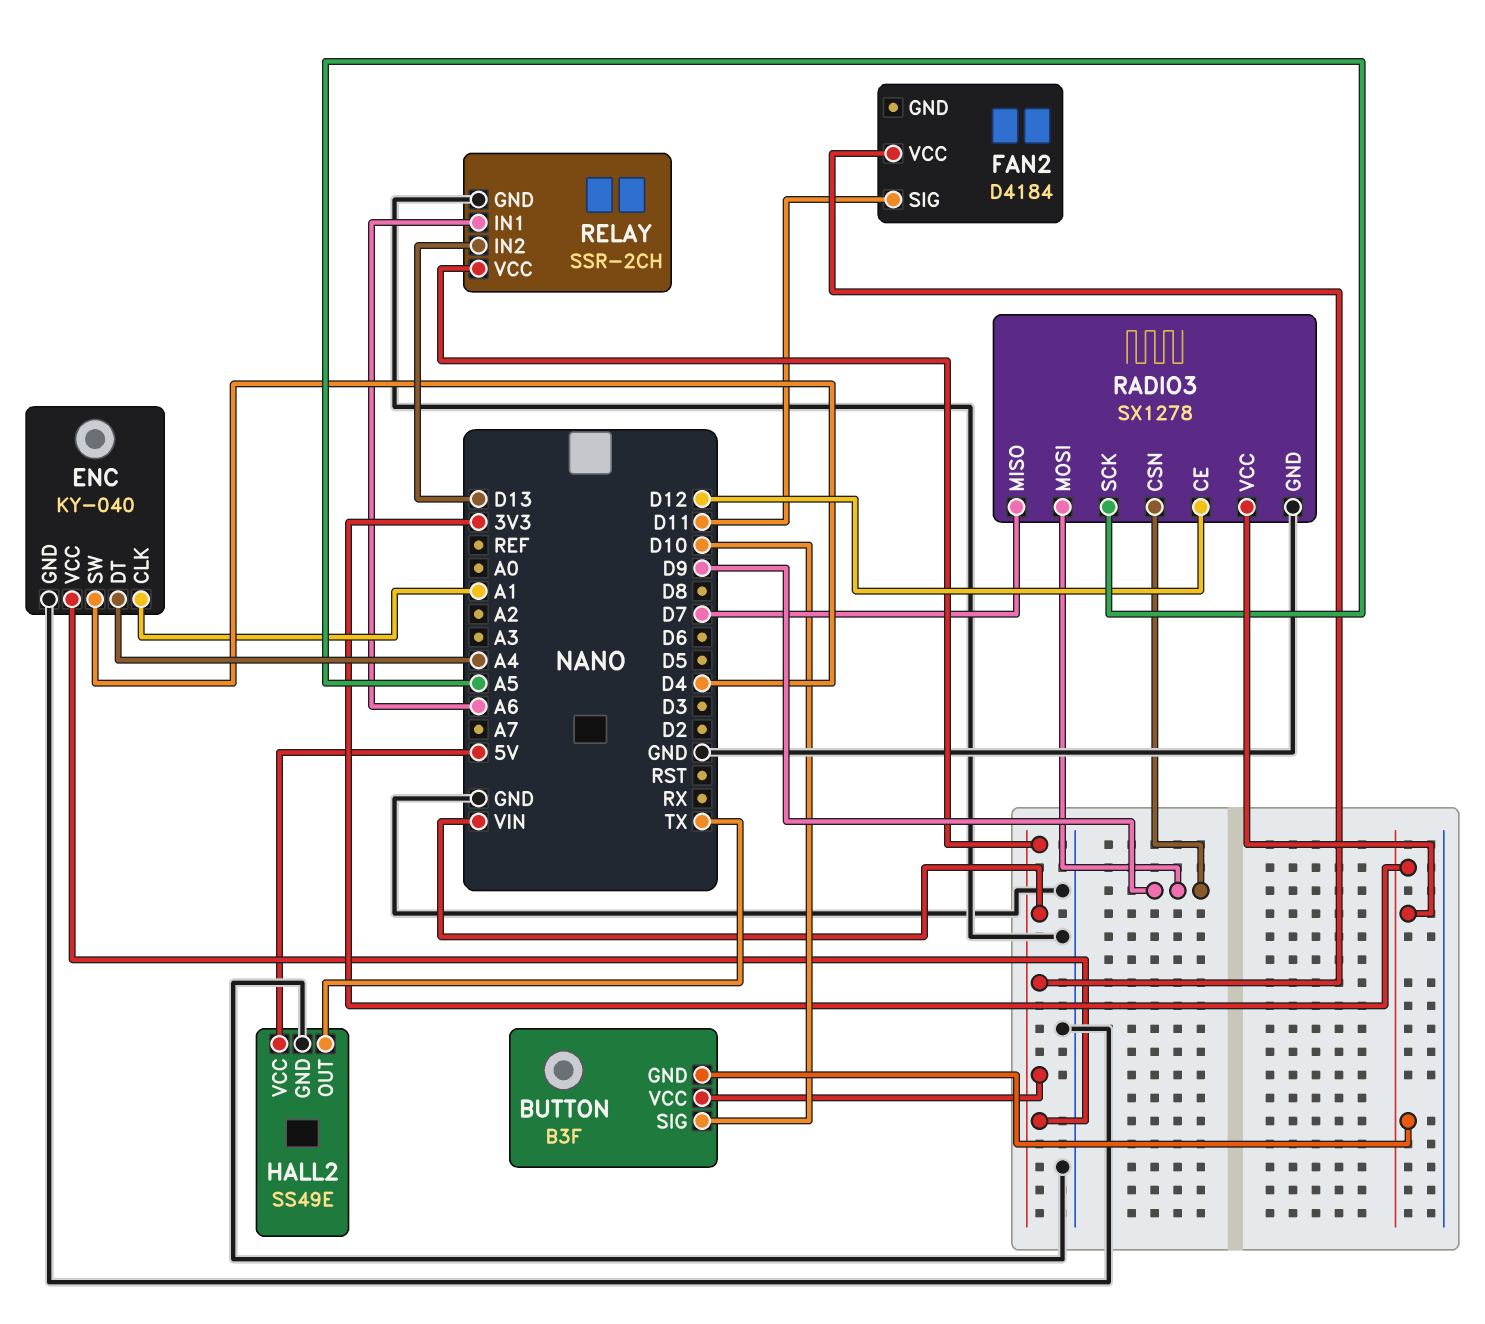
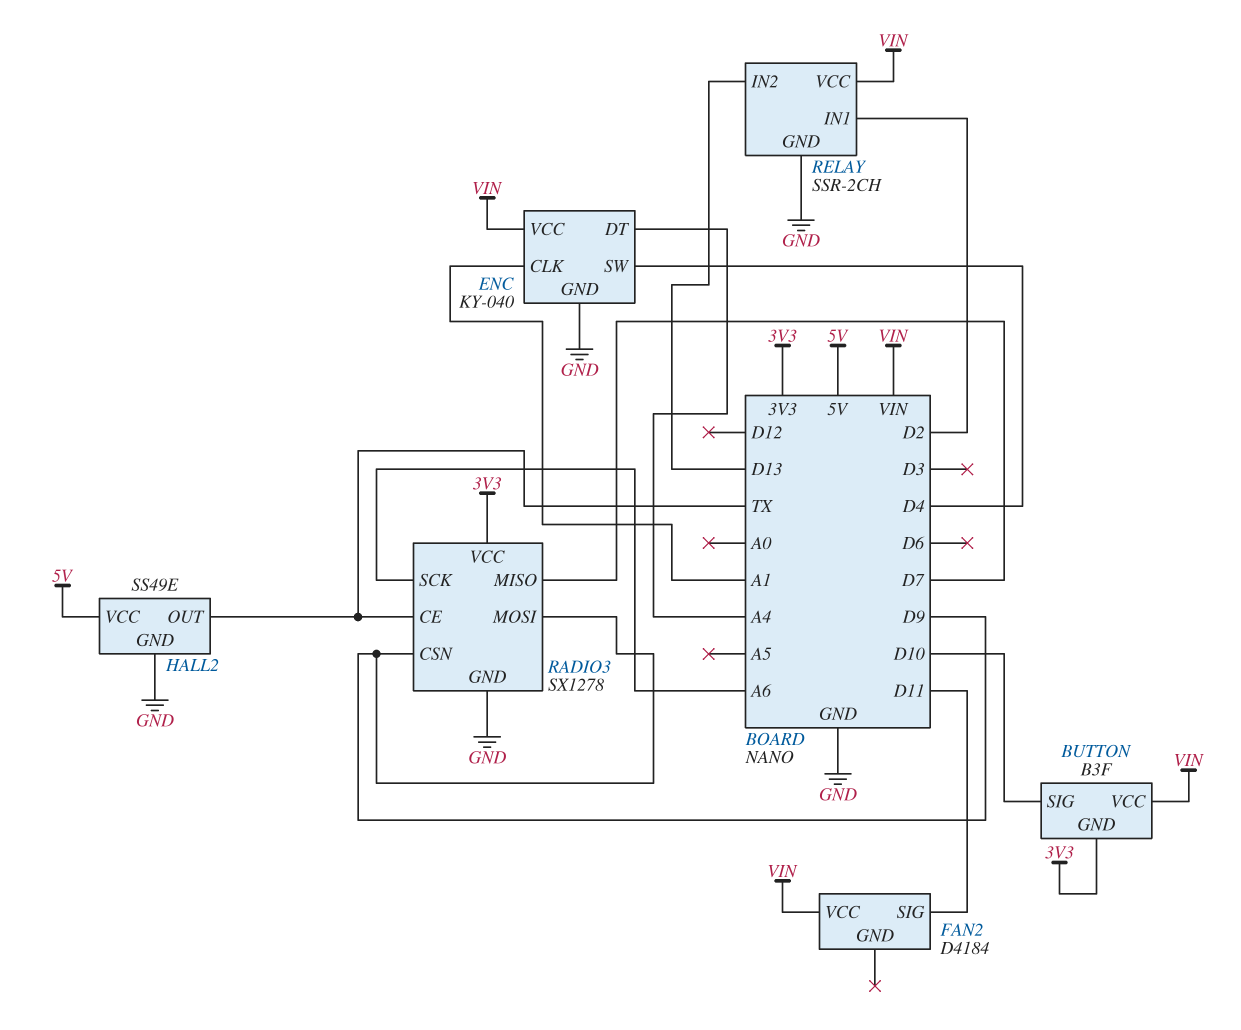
RADIO3 pin CE: D12 -> TX
RADIO3 pin SCK: A5 -> A6
RELAY pin IN1: A6 -> D2

